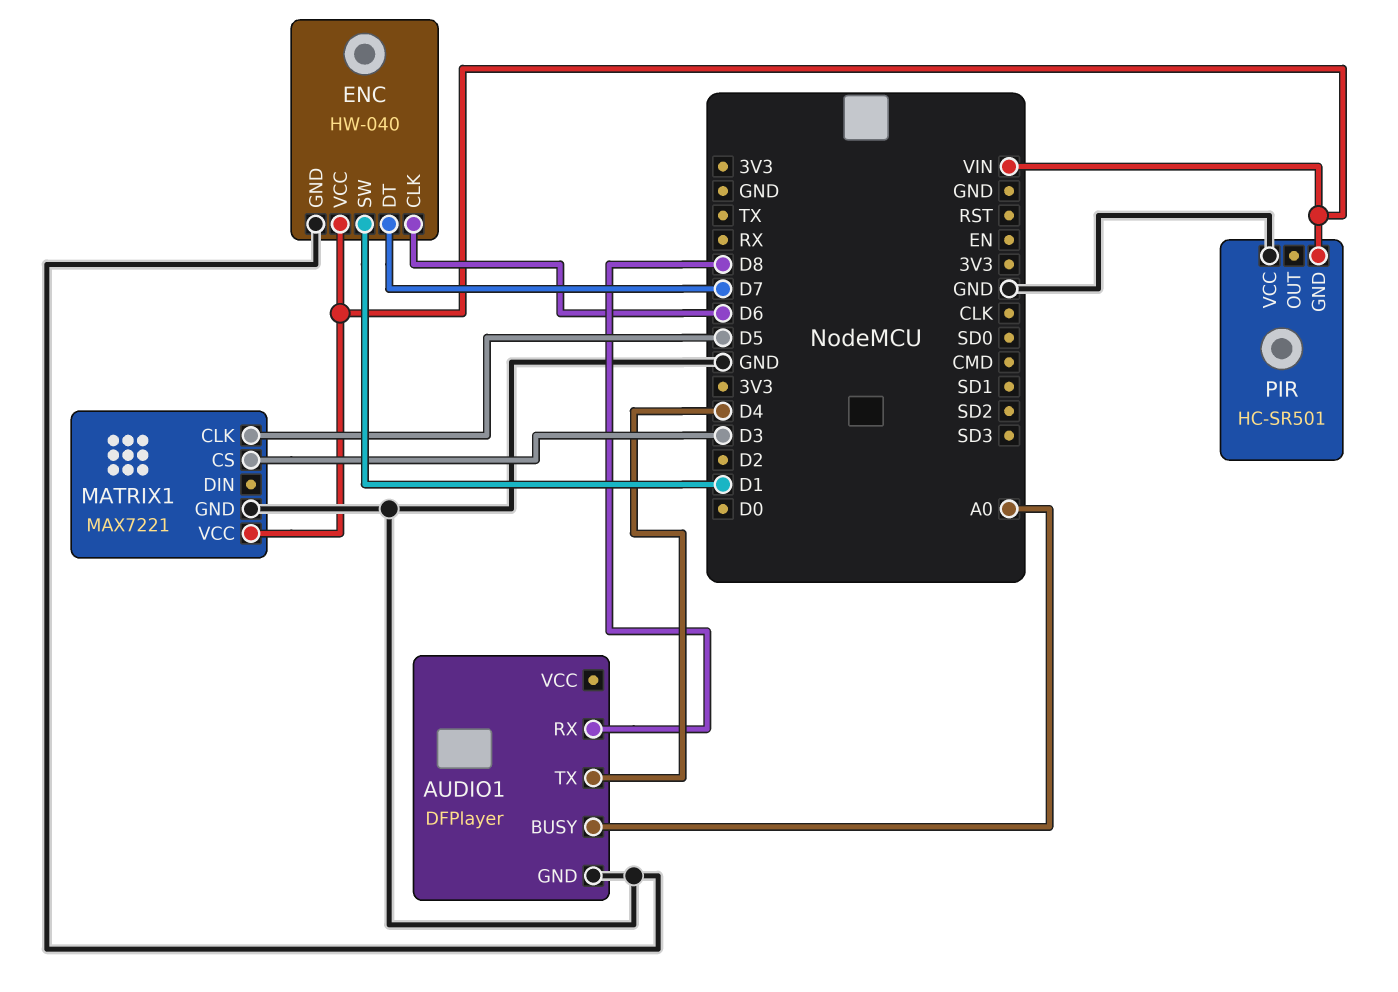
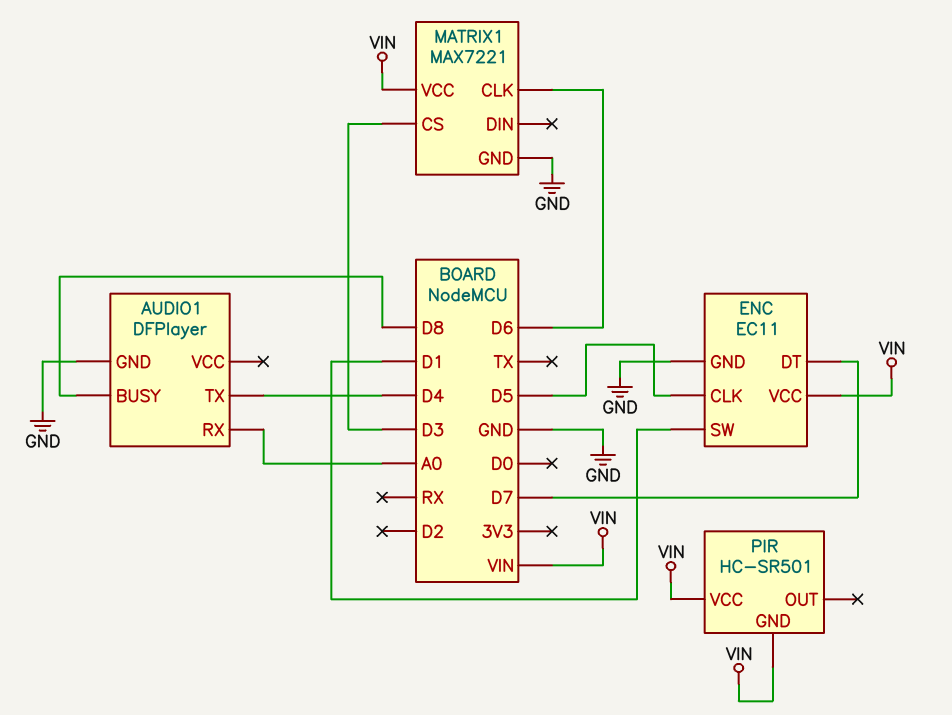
AUDIO1 pin BUSY: A0 -> D8
AUDIO1 pin RX: D8 -> A0
ENC: HW-040 -> EC11
ENC pin CLK: D6 -> D5
MATRIX1 pin CLK: D5 -> D6
PIR pin VCC: GND -> VIN

